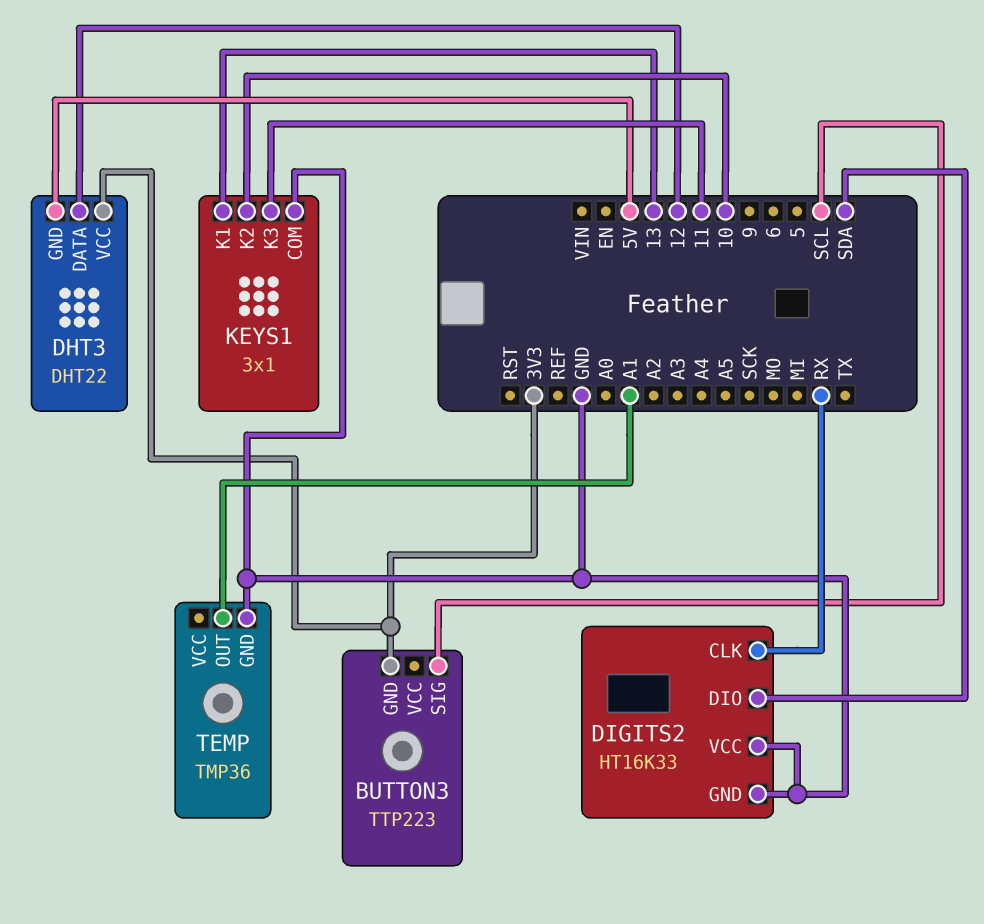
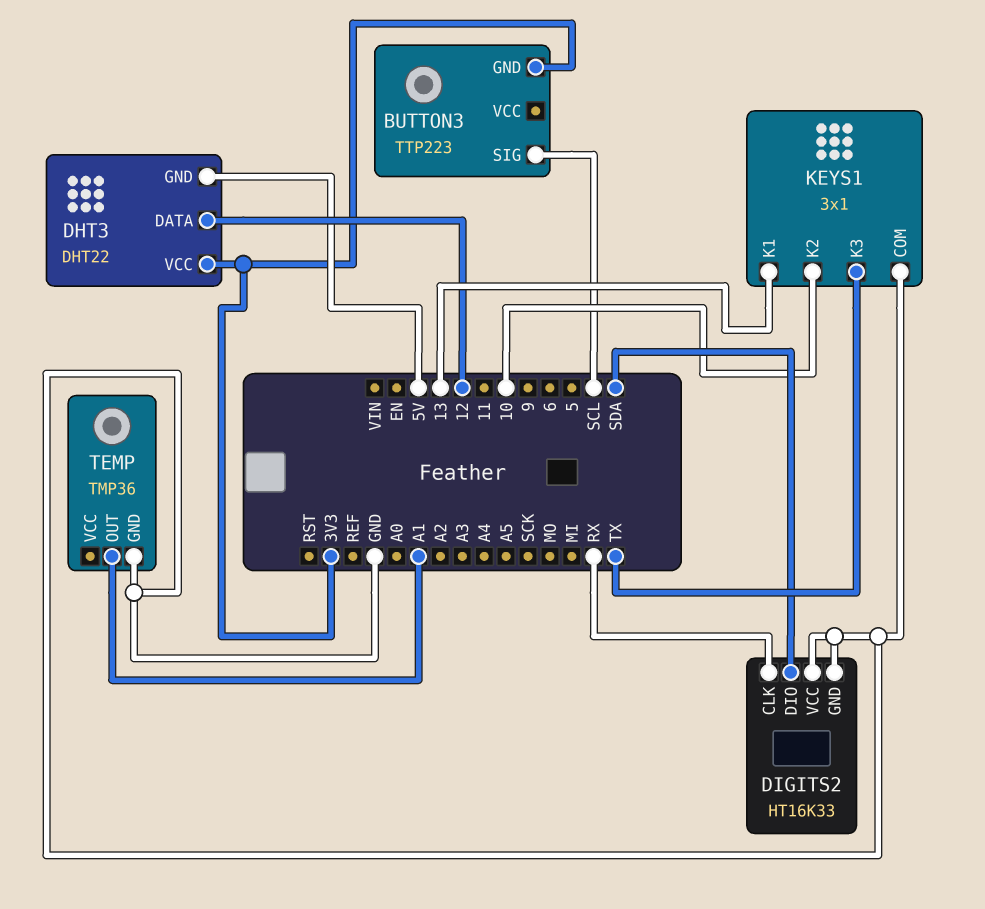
KEYS1 pin K3: 11 -> TX

